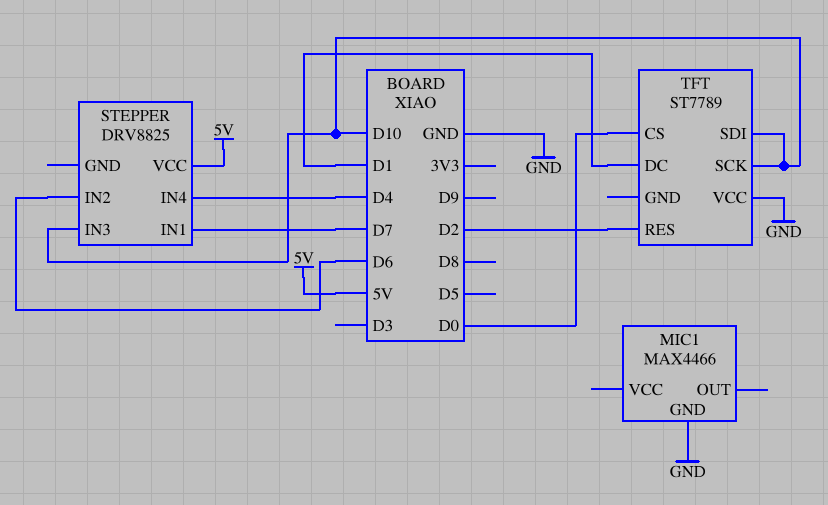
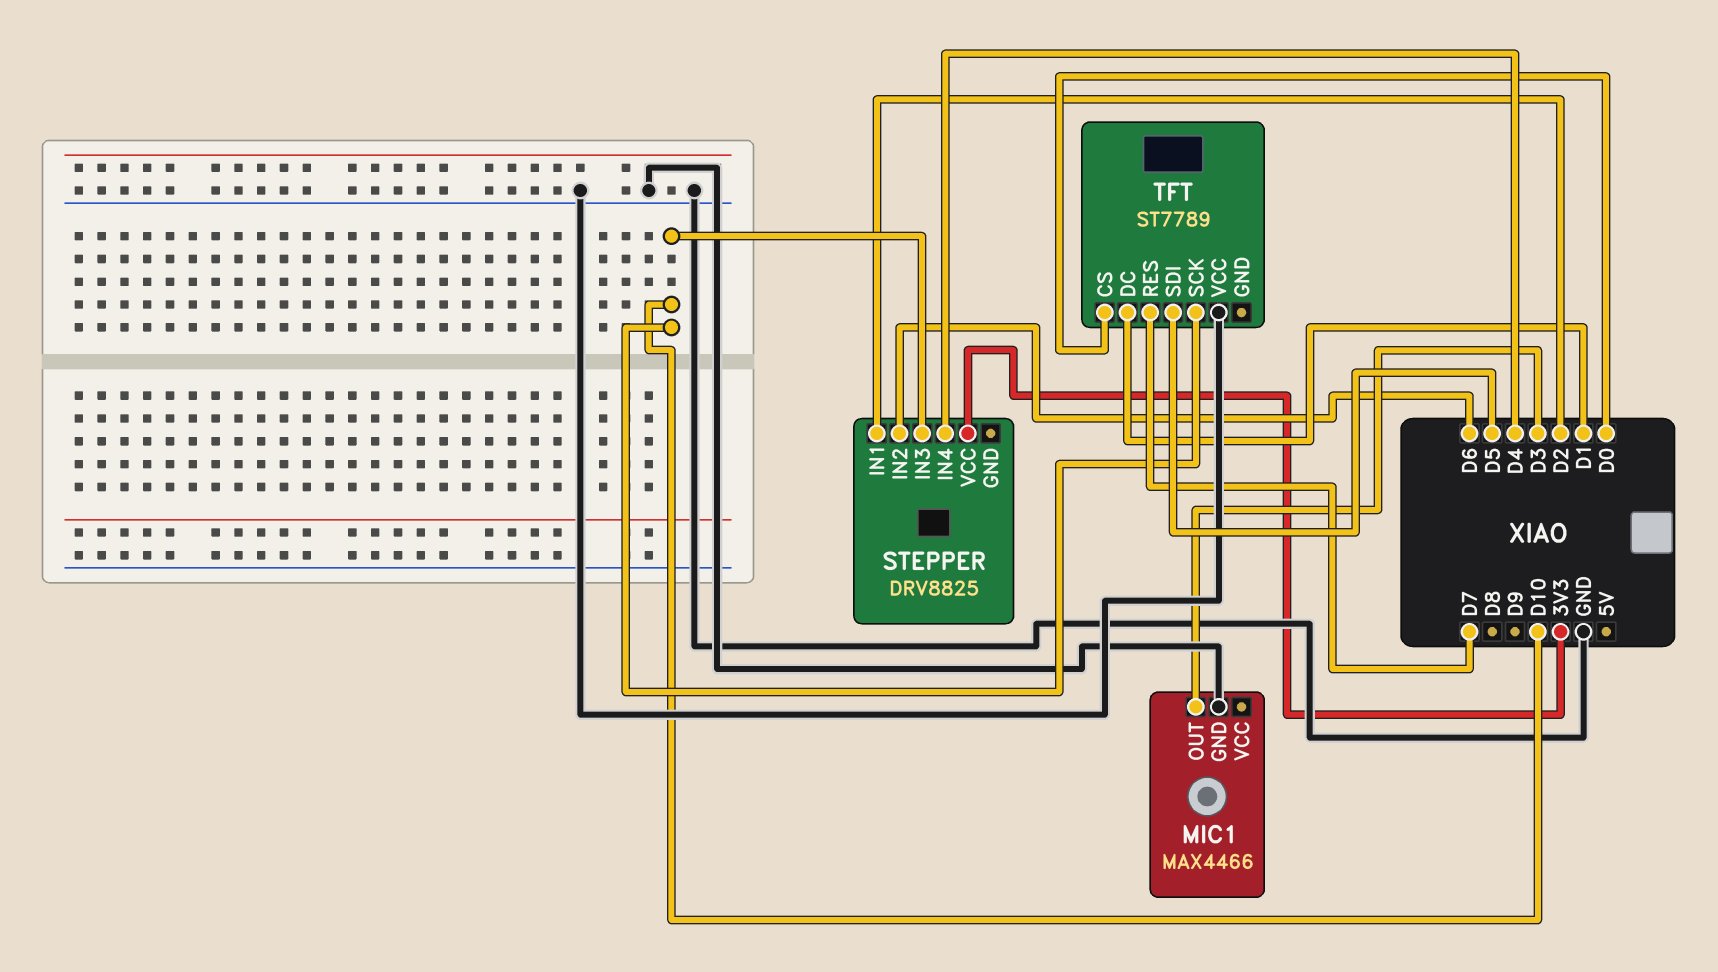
MIC1 pin OUT: none -> D3
STEPPER pin IN1: D7 -> D2
STEPPER pin VCC: 5V -> 3V3
TFT pin RES: D2 -> D7
TFT pin SDI: D10 -> D5

